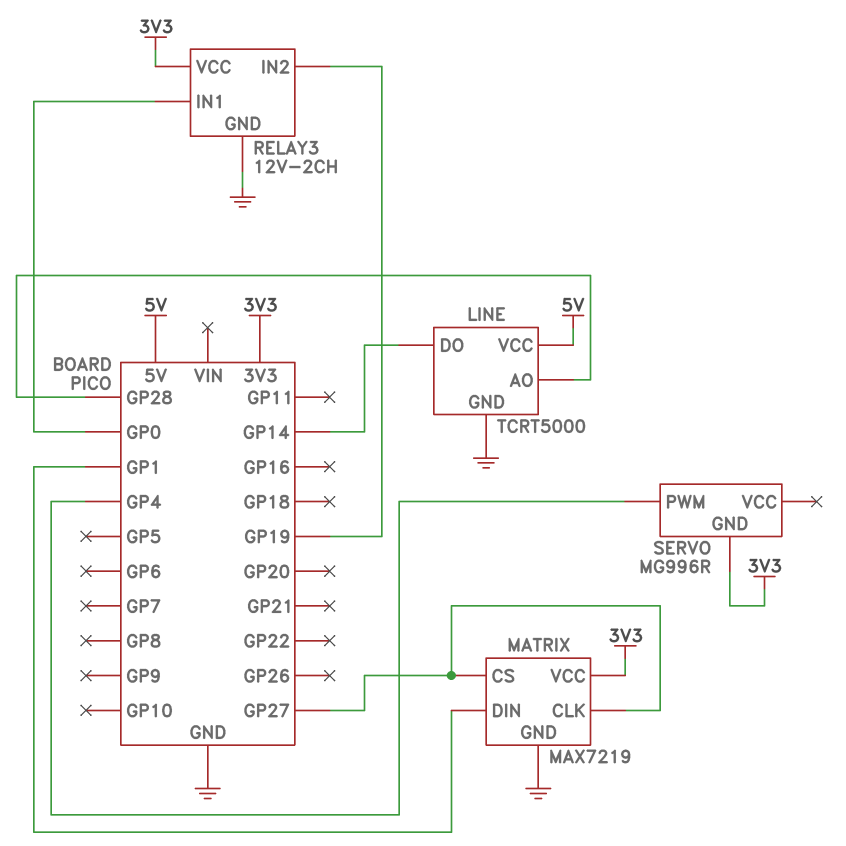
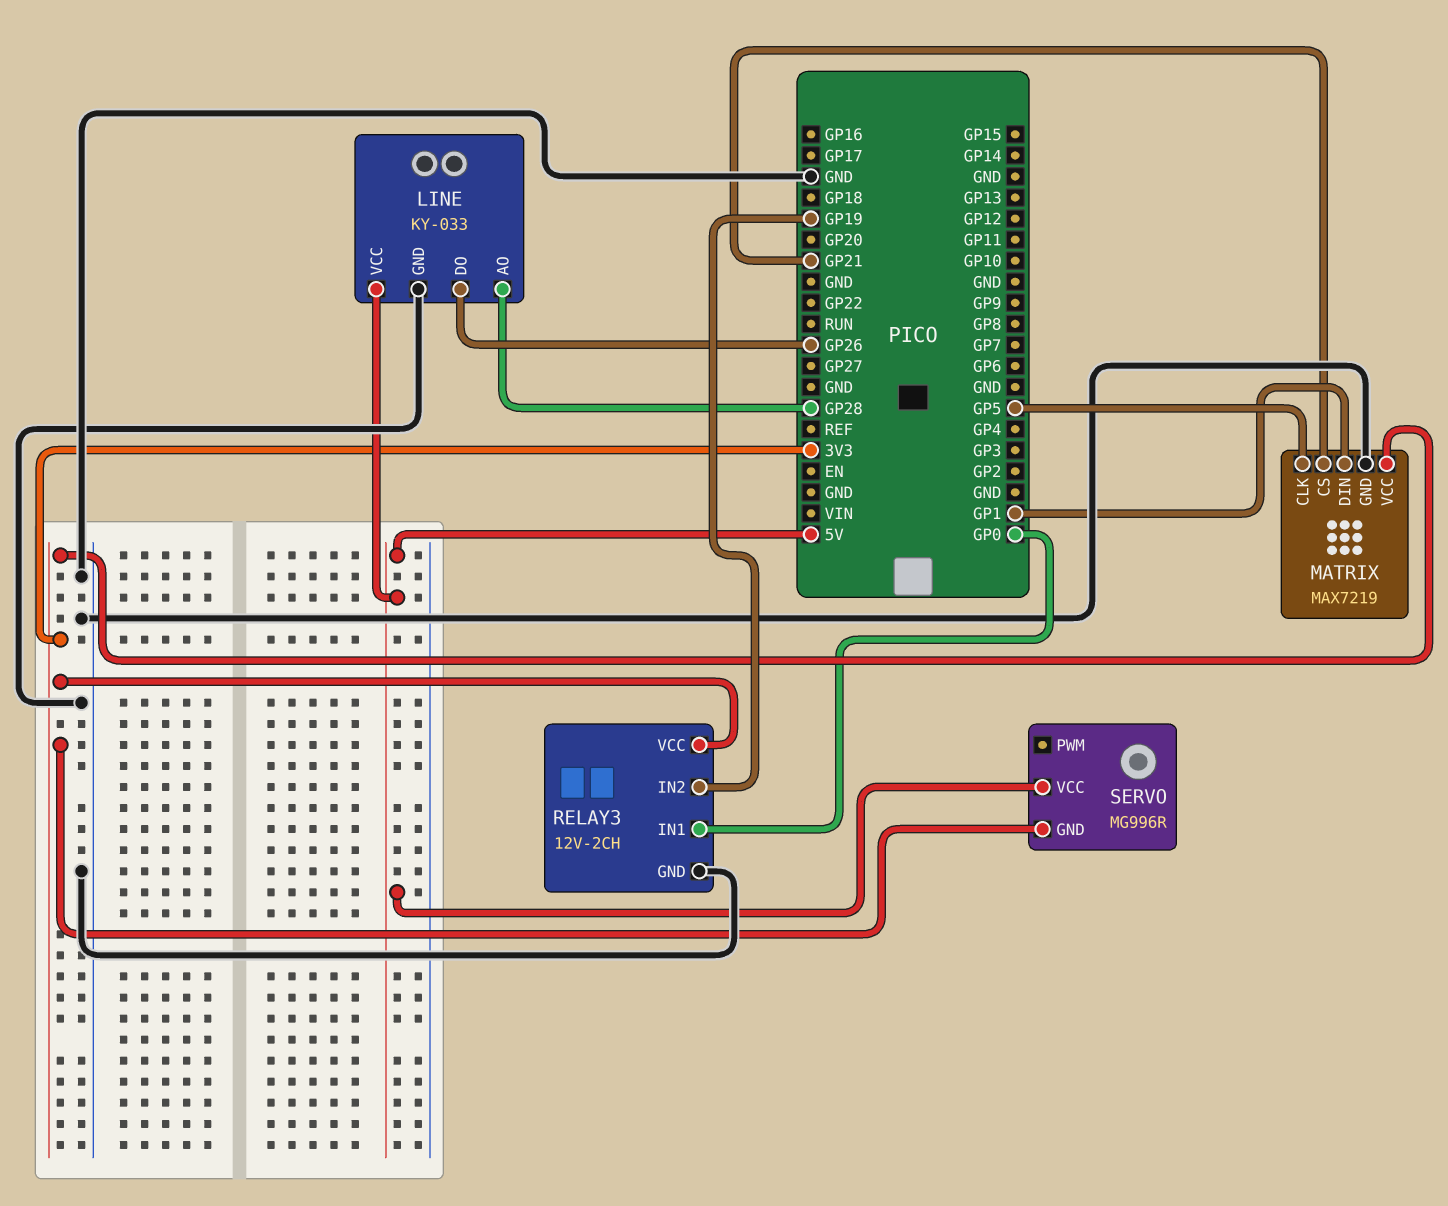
LINE: TCRT5000 -> KY-033
LINE pin DO: GP14 -> GP26
MATRIX pin CLK: GP27 -> GP5
MATRIX pin CS: GP27 -> GP21
SERVO pin PWM: GP4 -> none
SERVO pin VCC: none -> 5V

